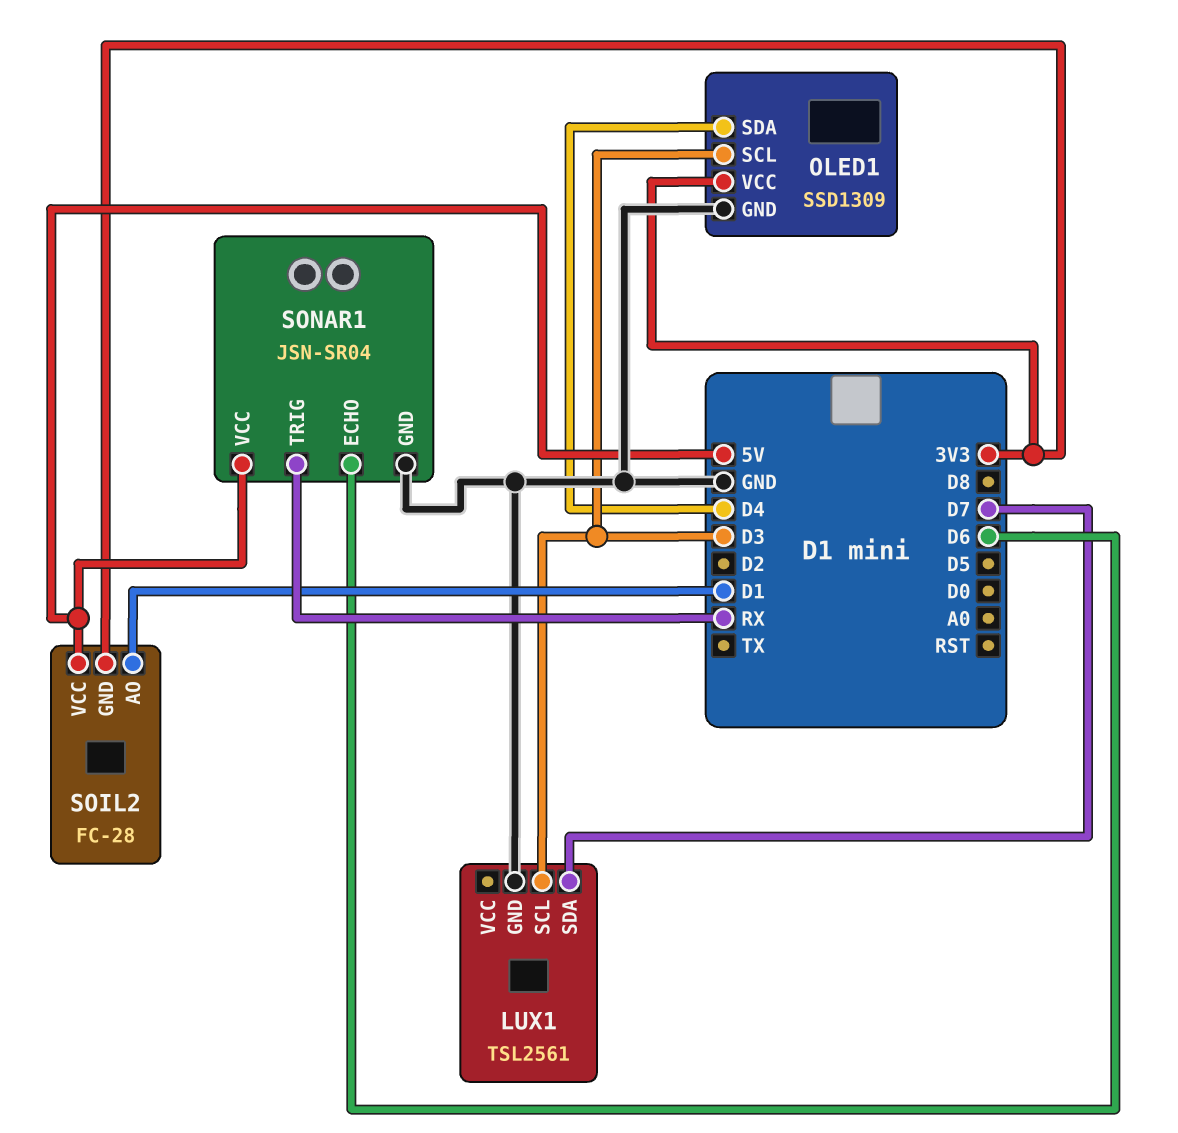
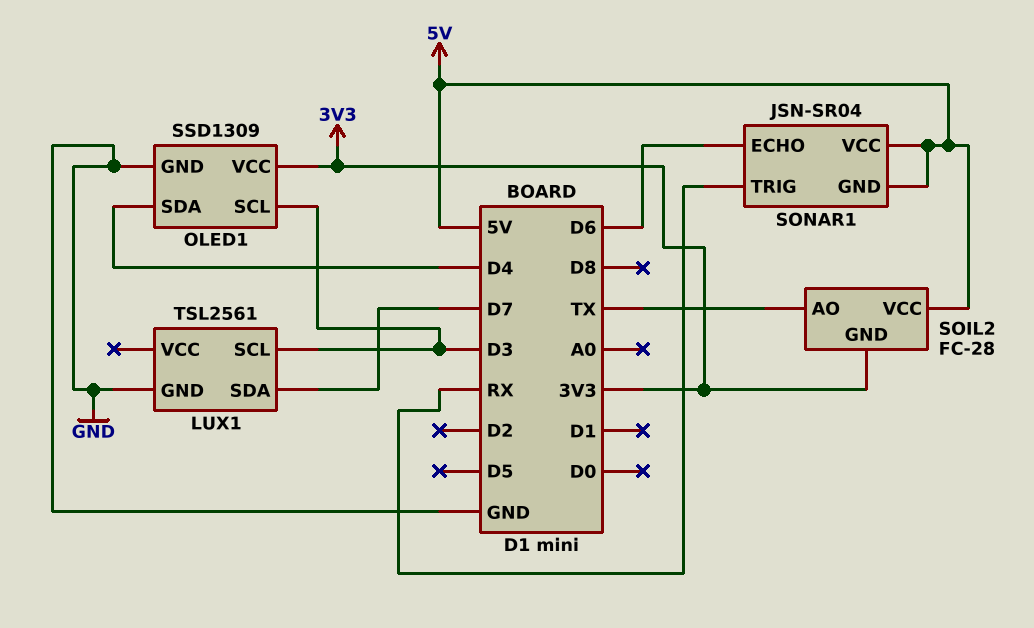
SOIL2 pin AO: D1 -> TX
SONAR1 pin GND: GND -> 5V

